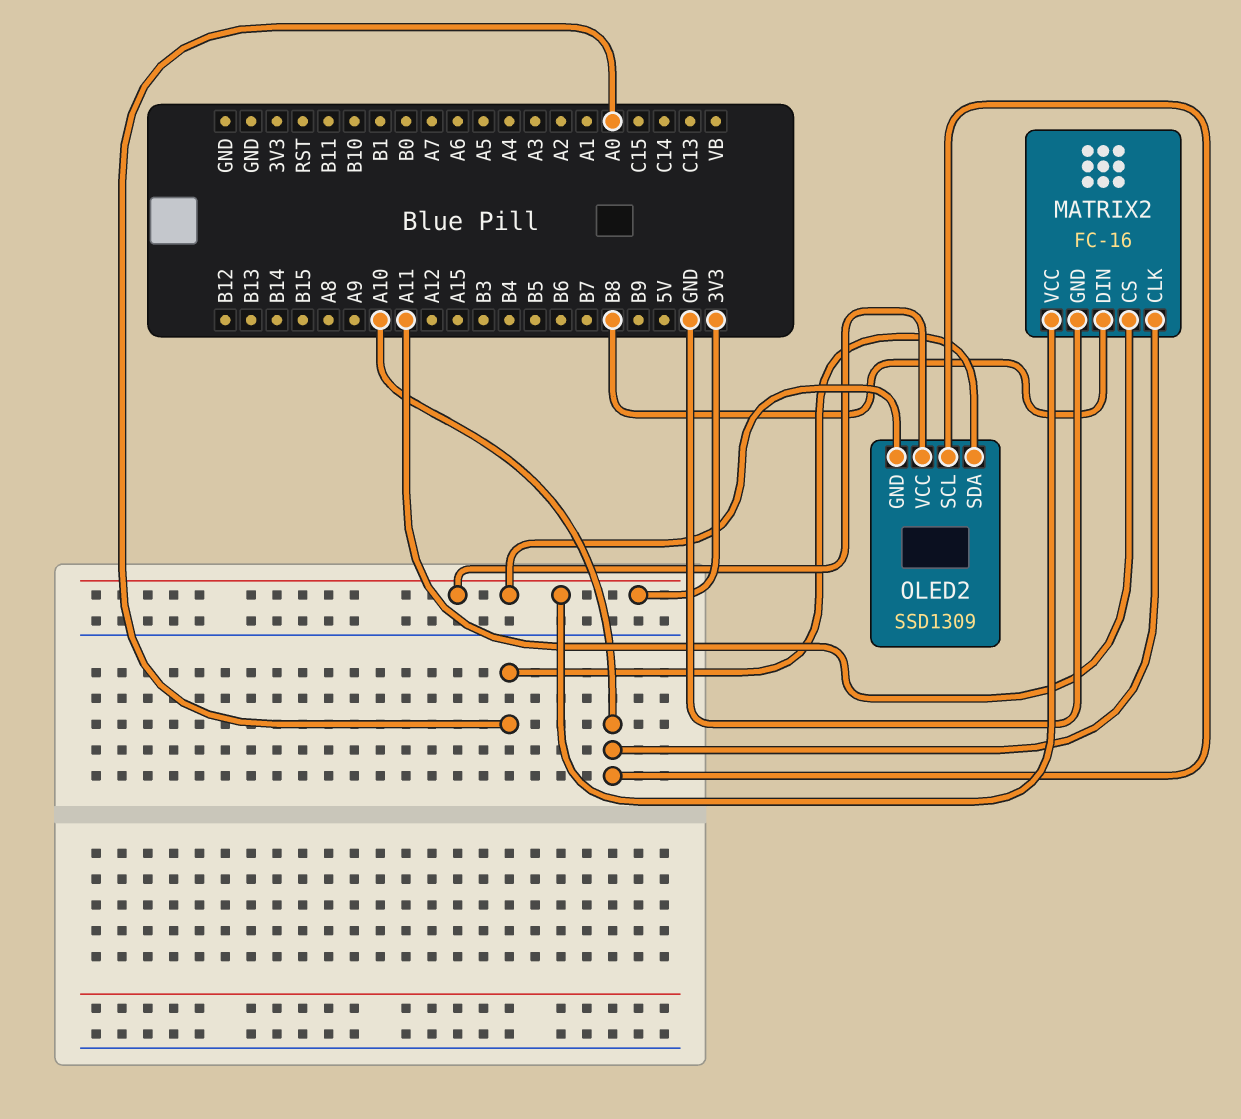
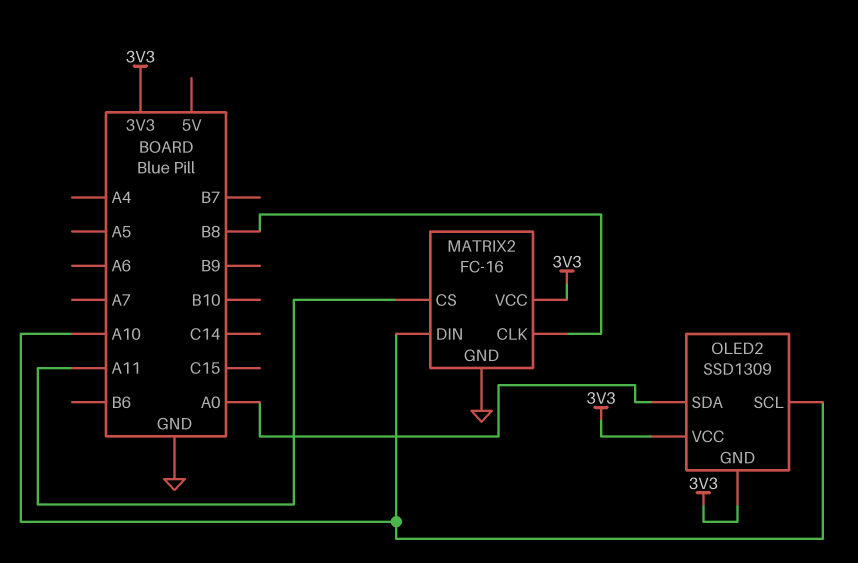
MATRIX2 pin CLK: A10 -> B8
MATRIX2 pin DIN: B8 -> A10

